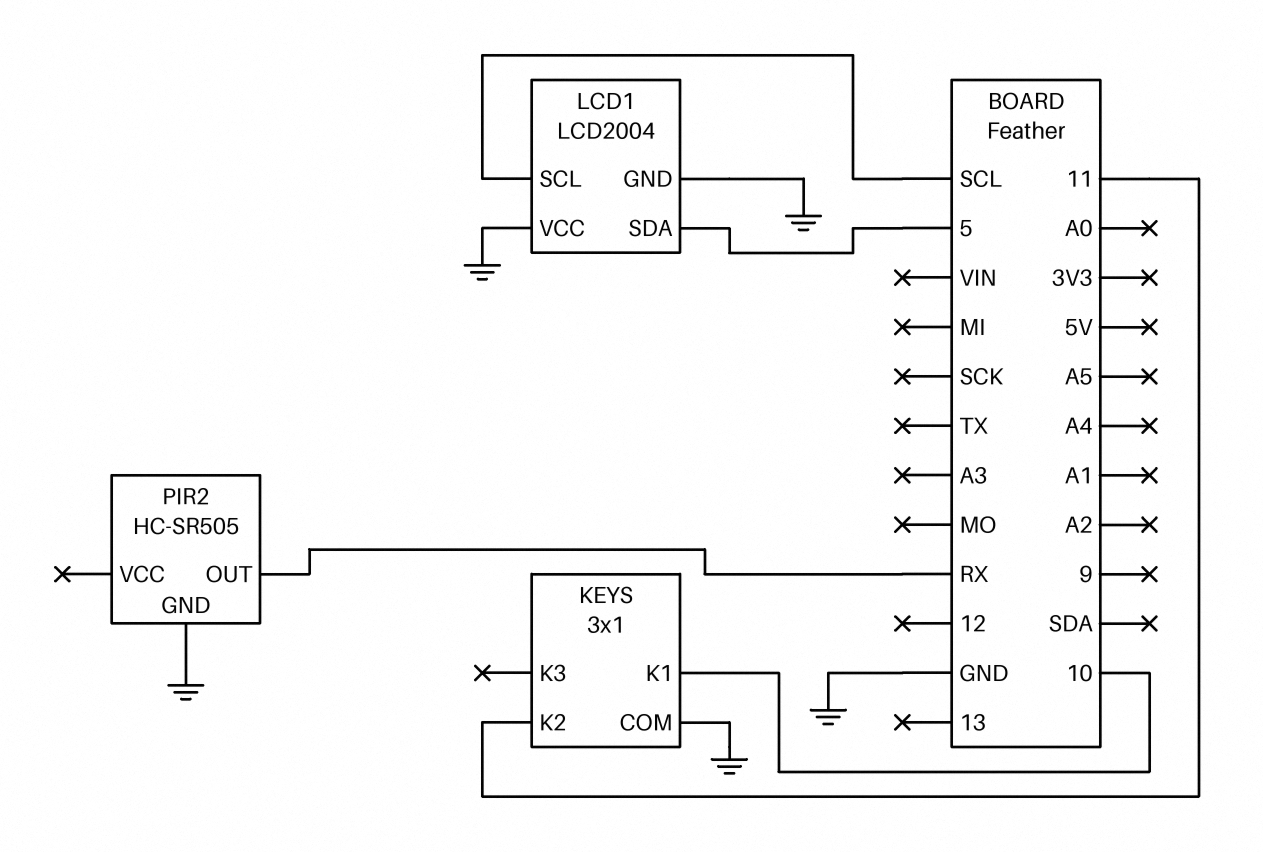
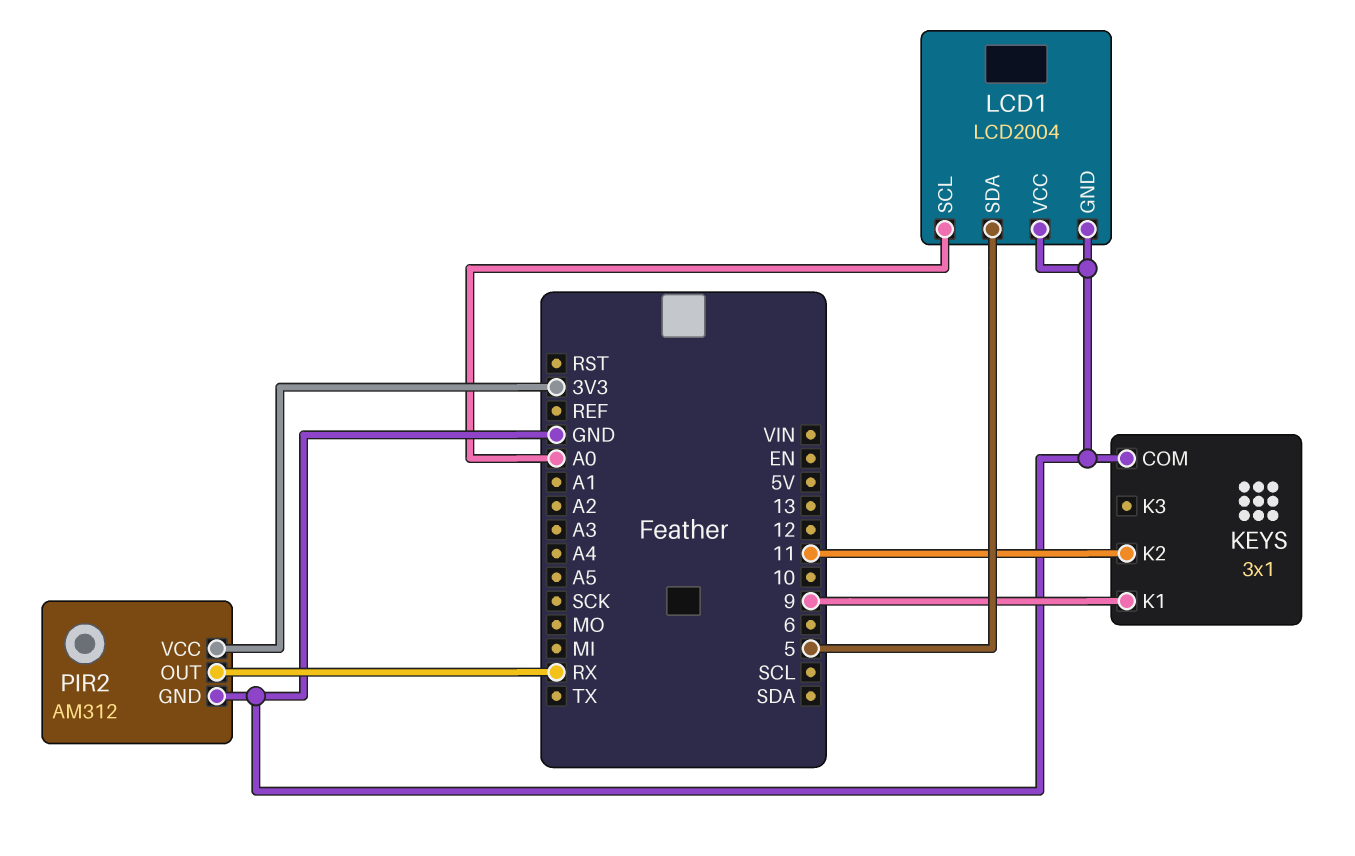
KEYS pin K1: 10 -> 9
LCD1 pin SCL: SCL -> A0
PIR2: HC-SR505 -> AM312
PIR2 pin VCC: none -> 3V3

